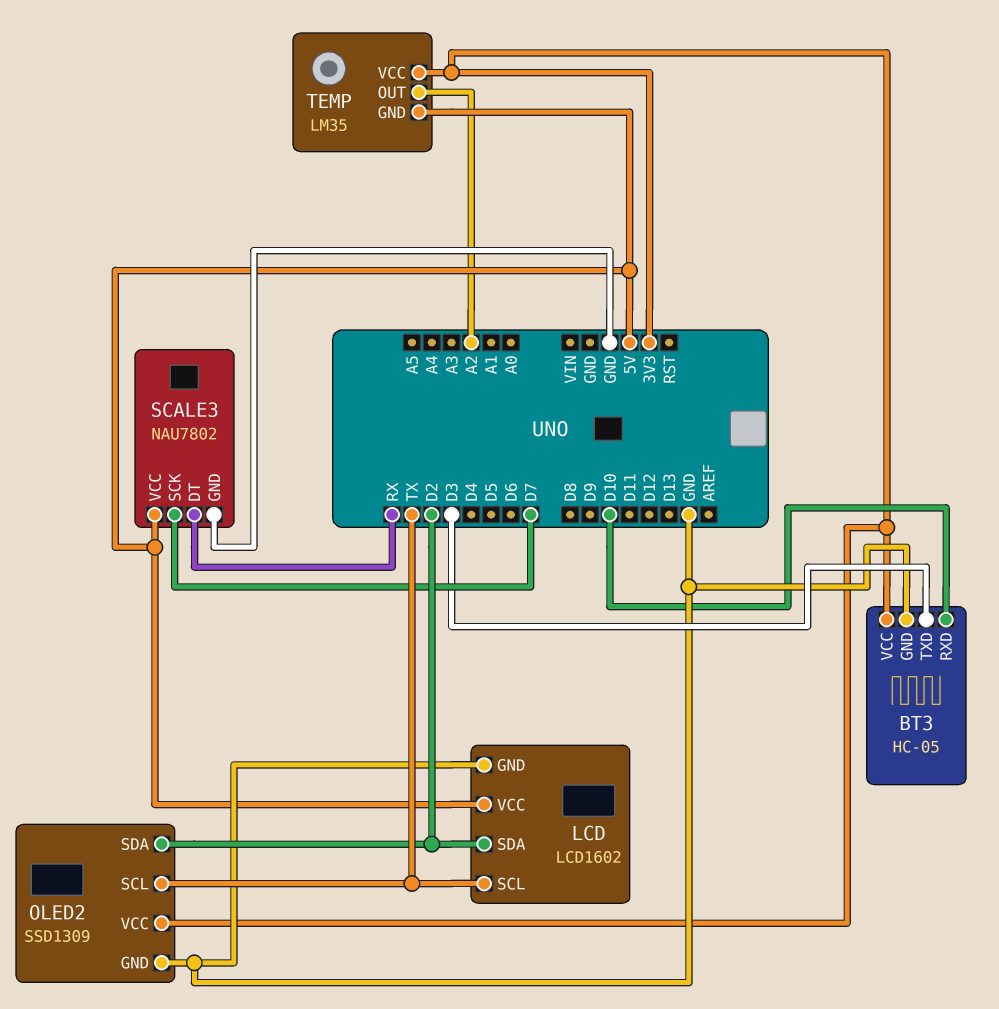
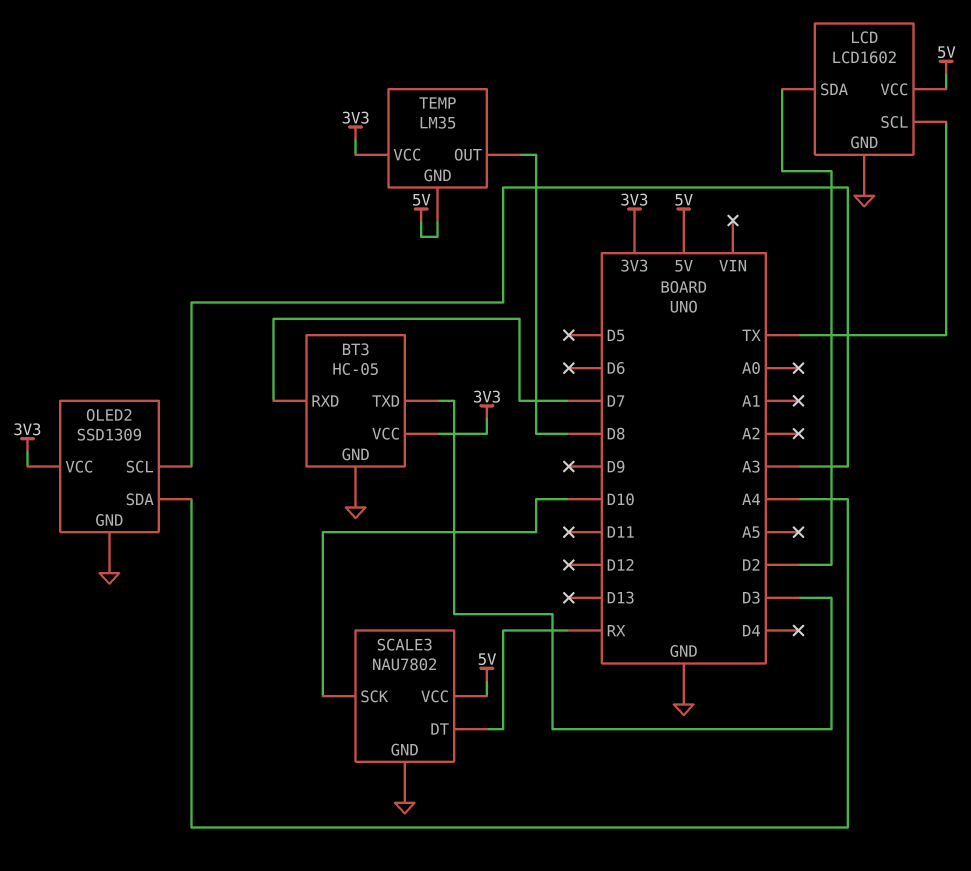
BT3 pin RXD: D10 -> D7
OLED2 pin SCL: TX -> A3
OLED2 pin SDA: D2 -> A4
SCALE3 pin SCK: D7 -> D10
TEMP pin OUT: A2 -> D8

